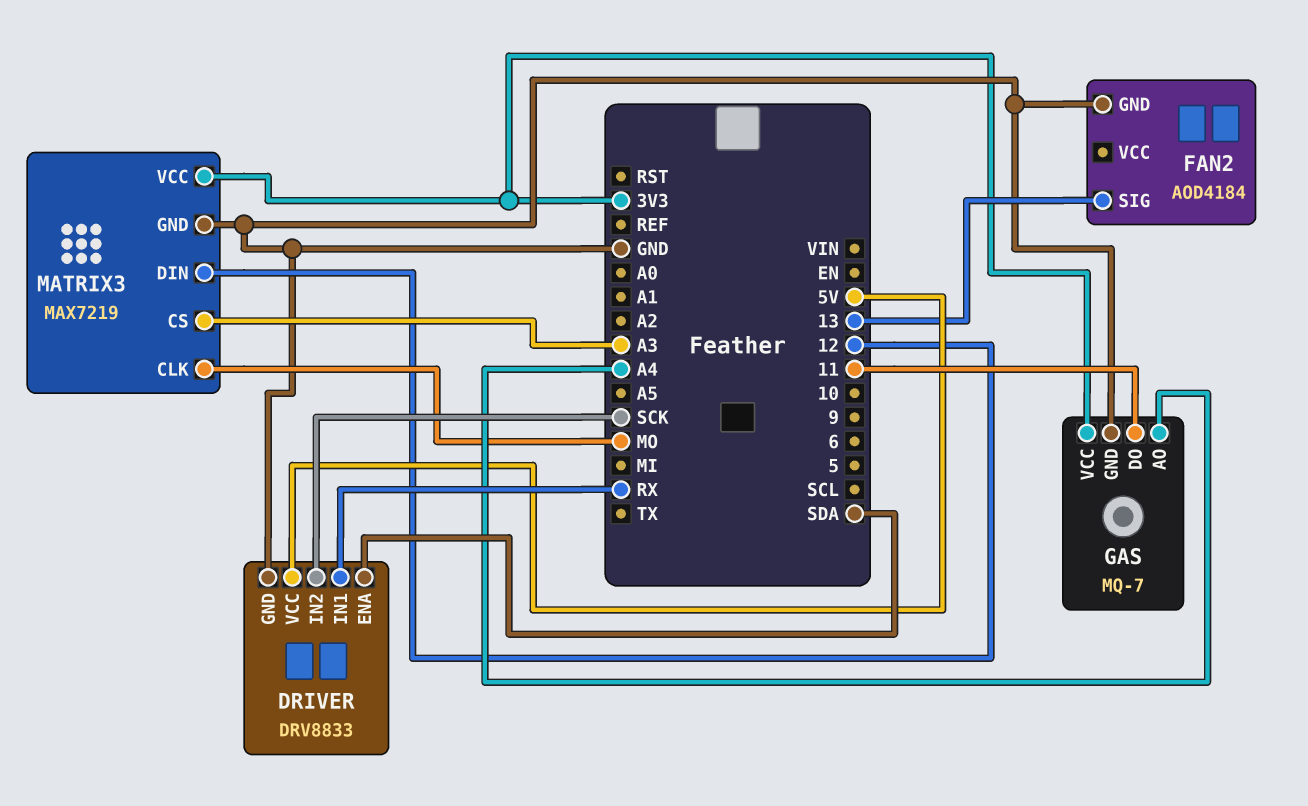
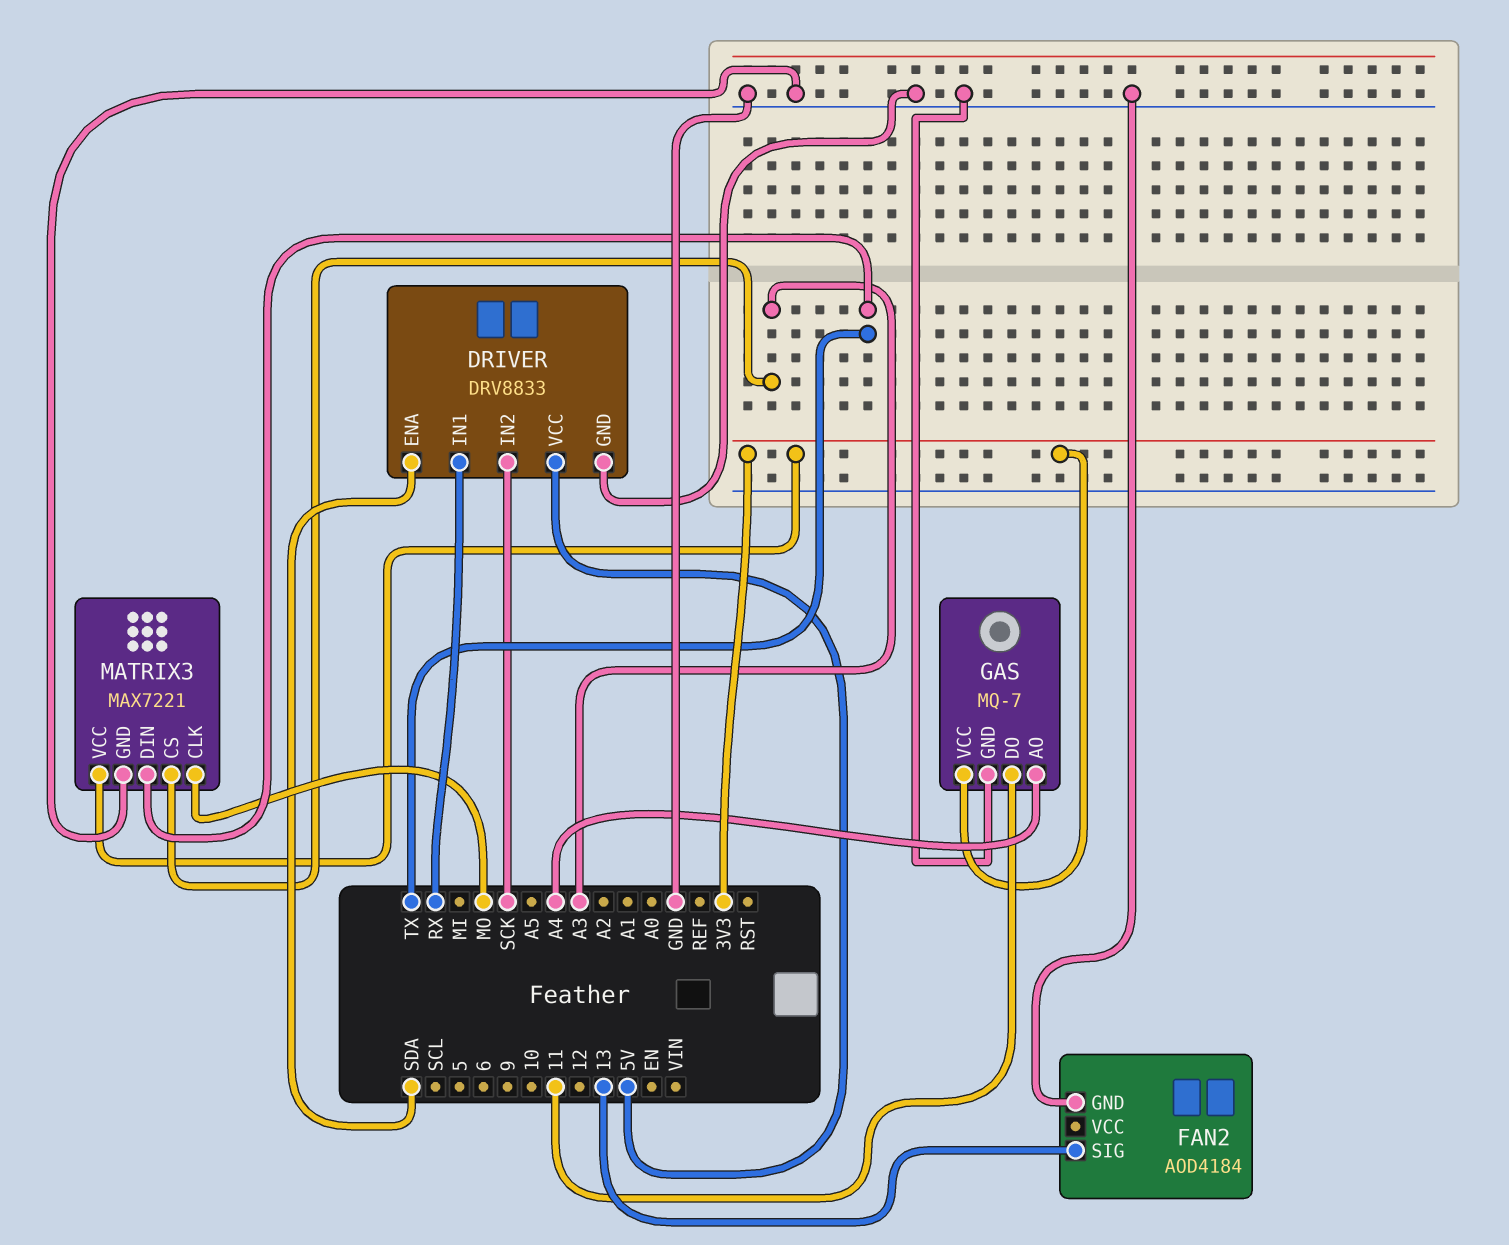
MATRIX3: MAX7219 -> MAX7221
MATRIX3 pin DIN: 12 -> TX

